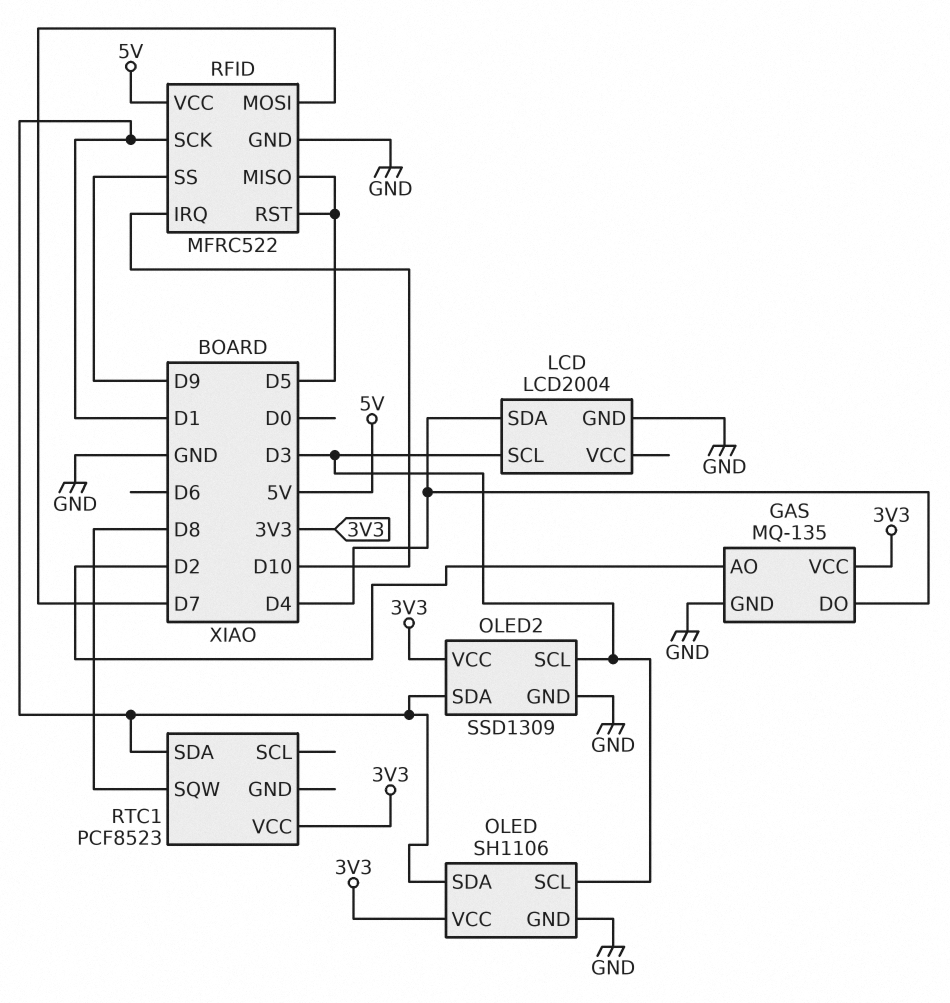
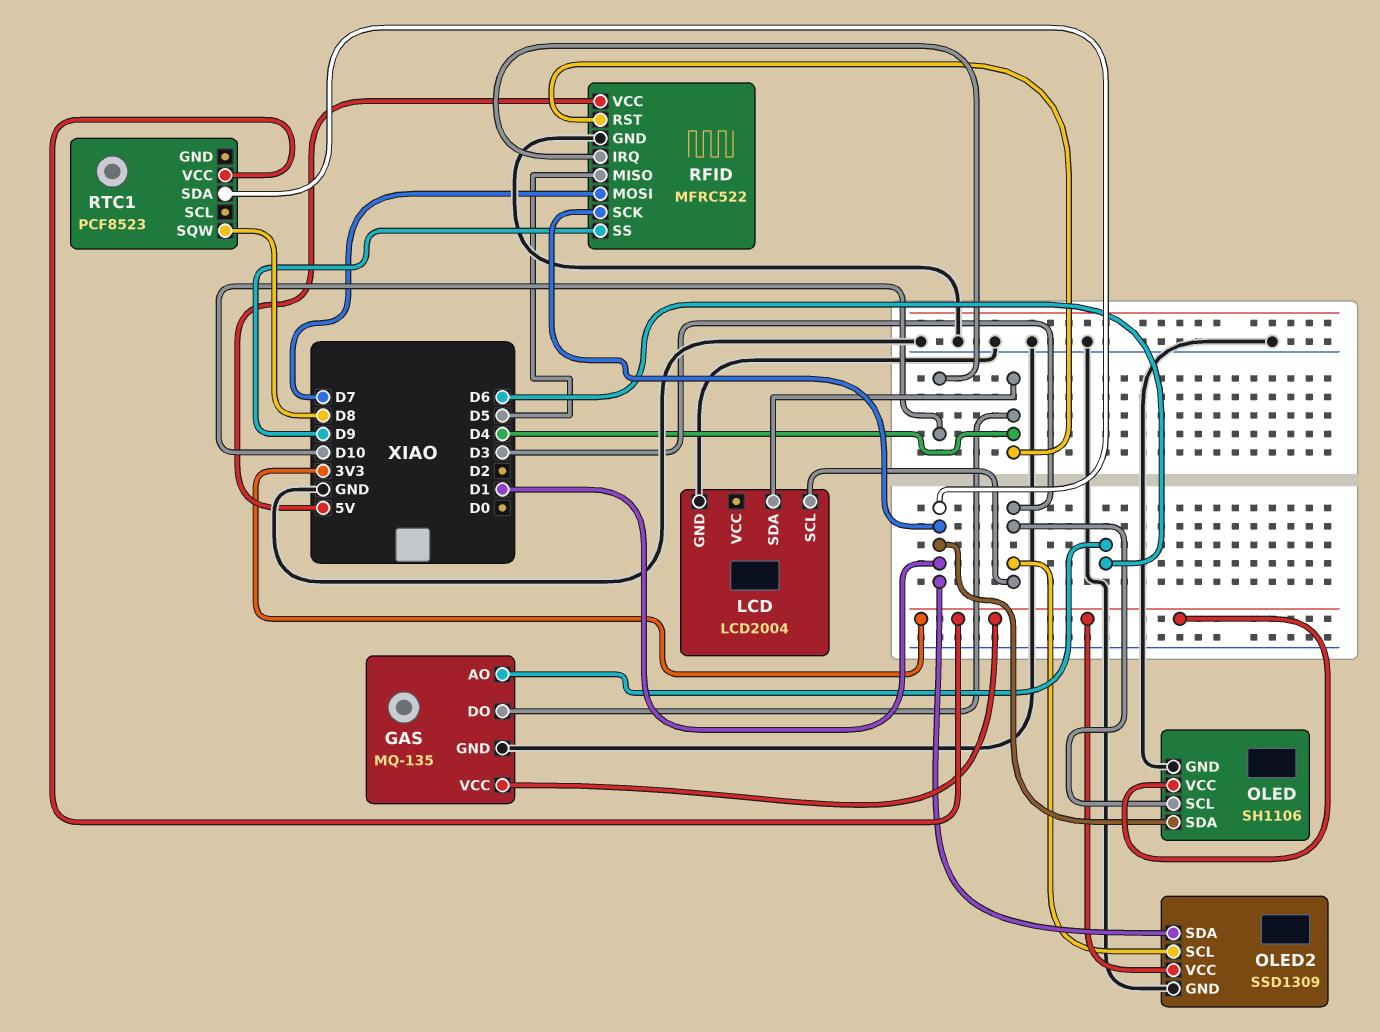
GAS pin AO: D2 -> D6
RFID pin RST: D5 -> D4

